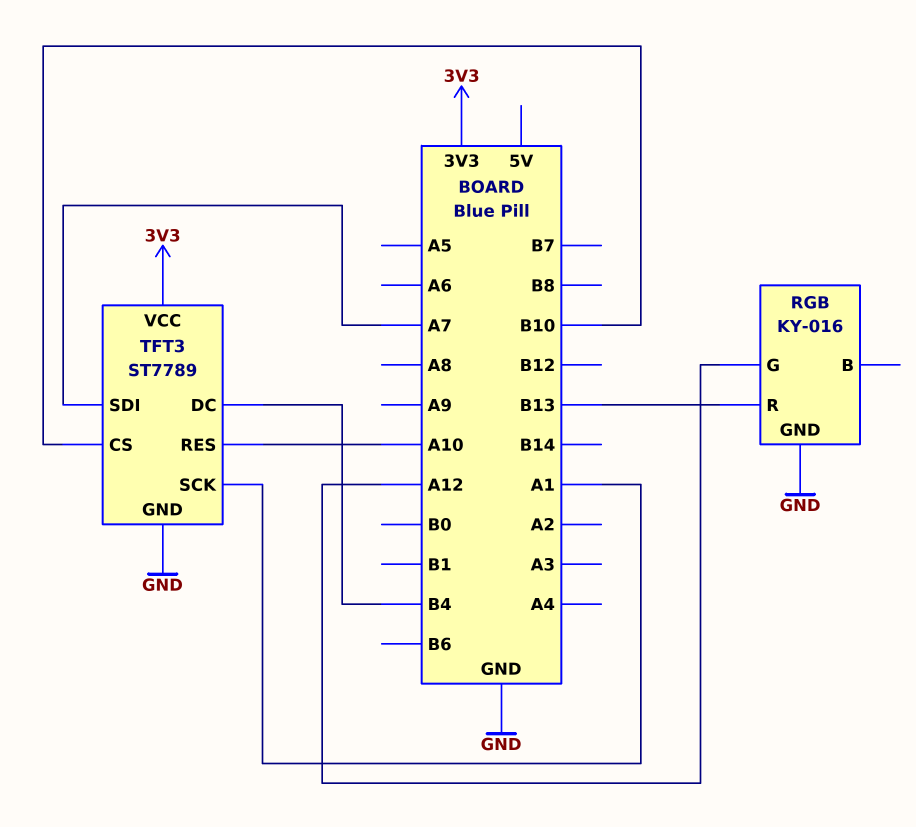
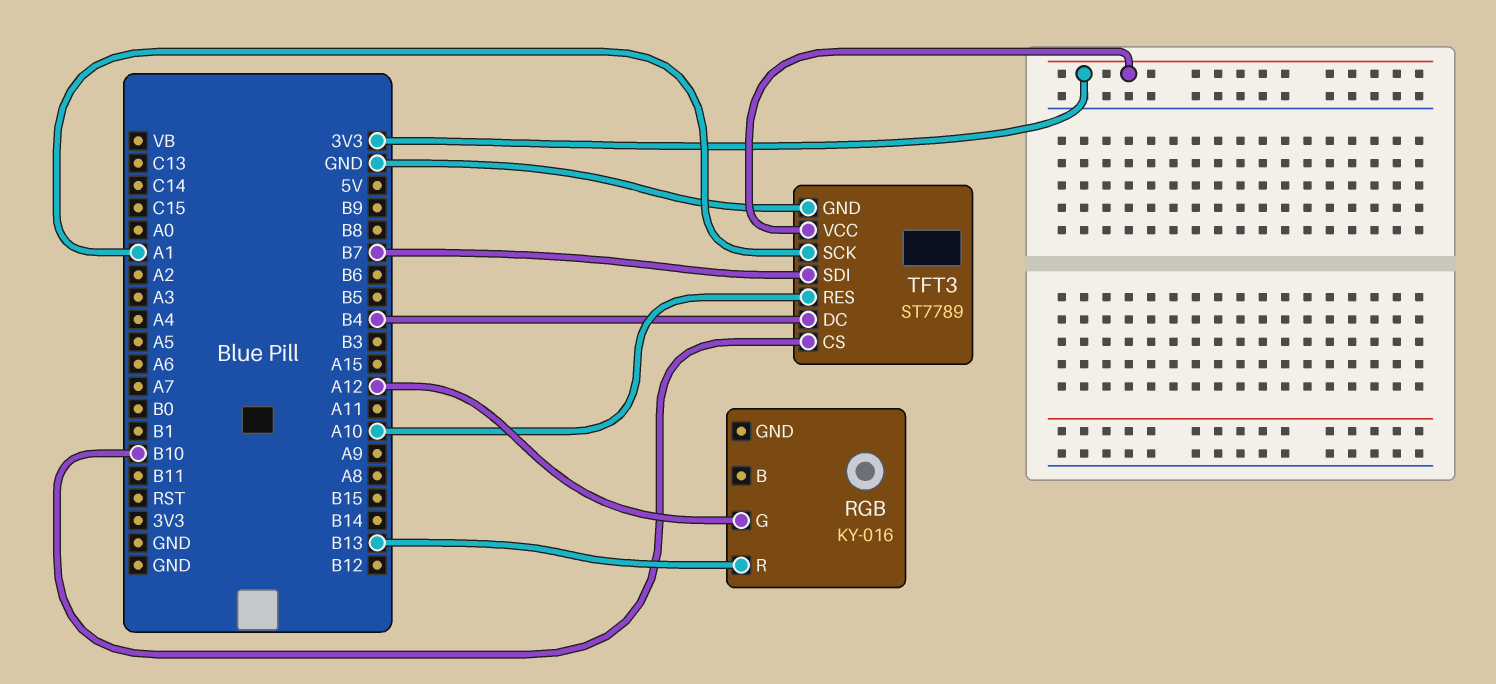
RGB pin GND: GND -> none
TFT3 pin SDI: A7 -> B7

